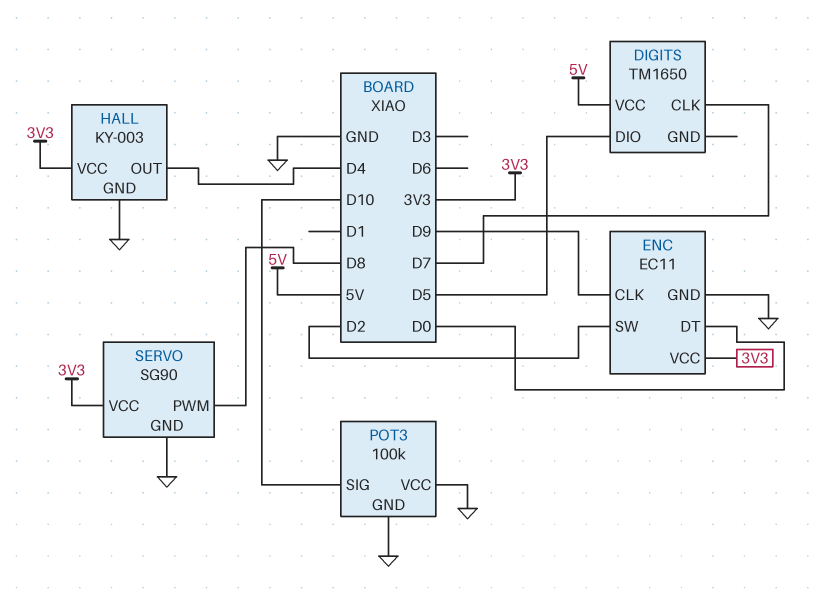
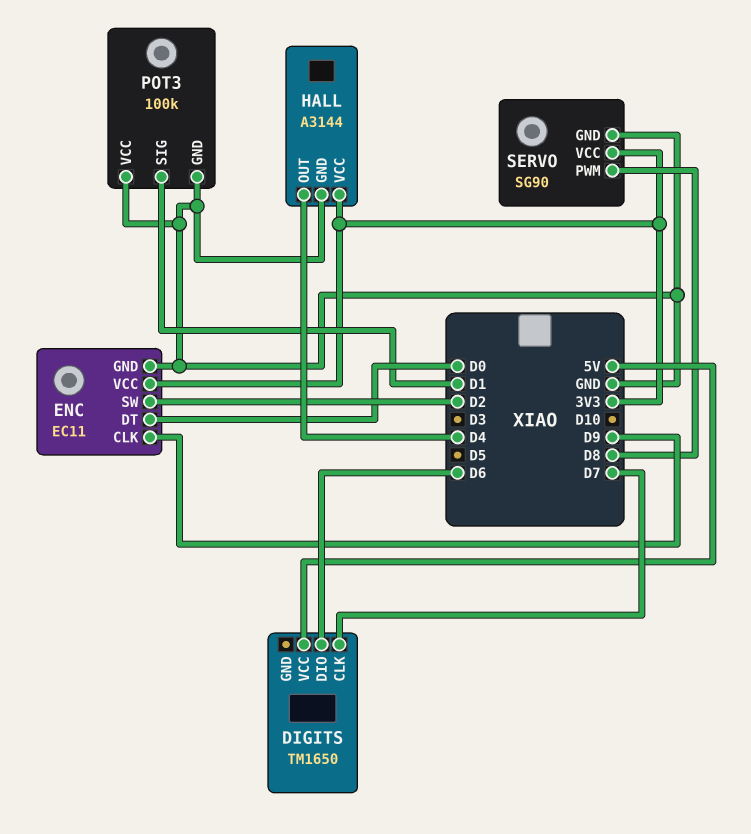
DIGITS pin DIO: D5 -> D6
HALL: KY-003 -> A3144
POT3 pin SIG: D10 -> D1

